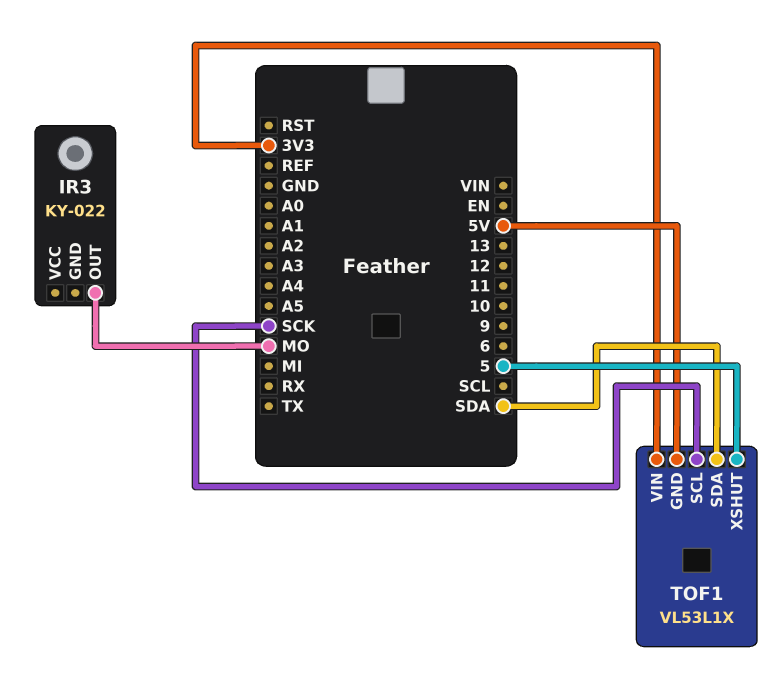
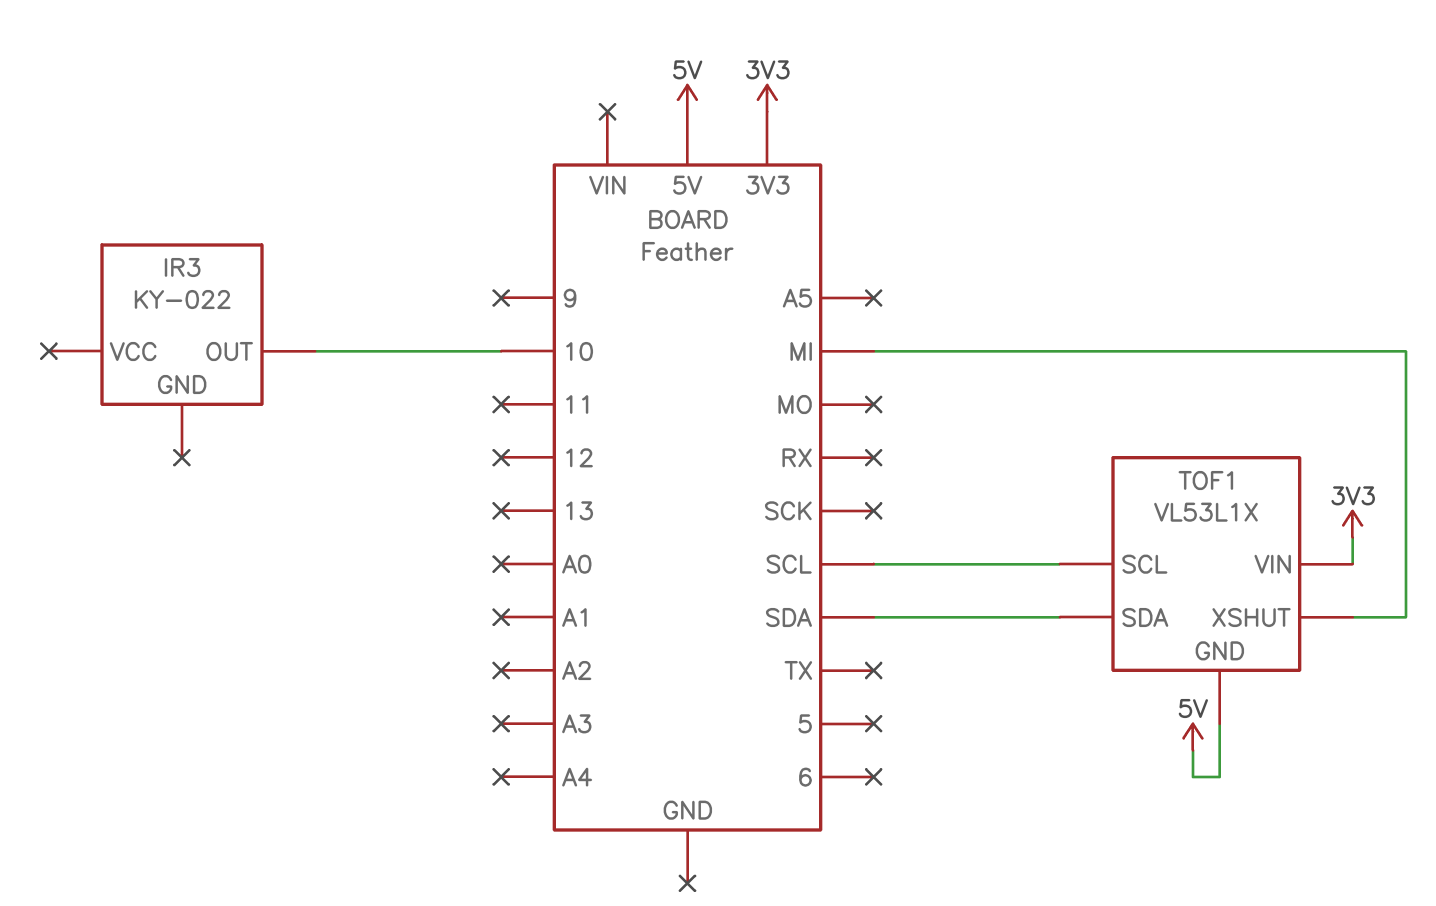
IR3 pin OUT: MO -> 10
TOF1 pin SCL: SCK -> SCL
TOF1 pin XSHUT: 5 -> MI

